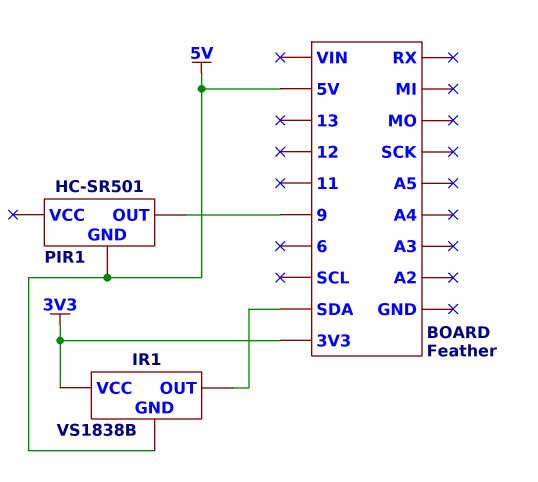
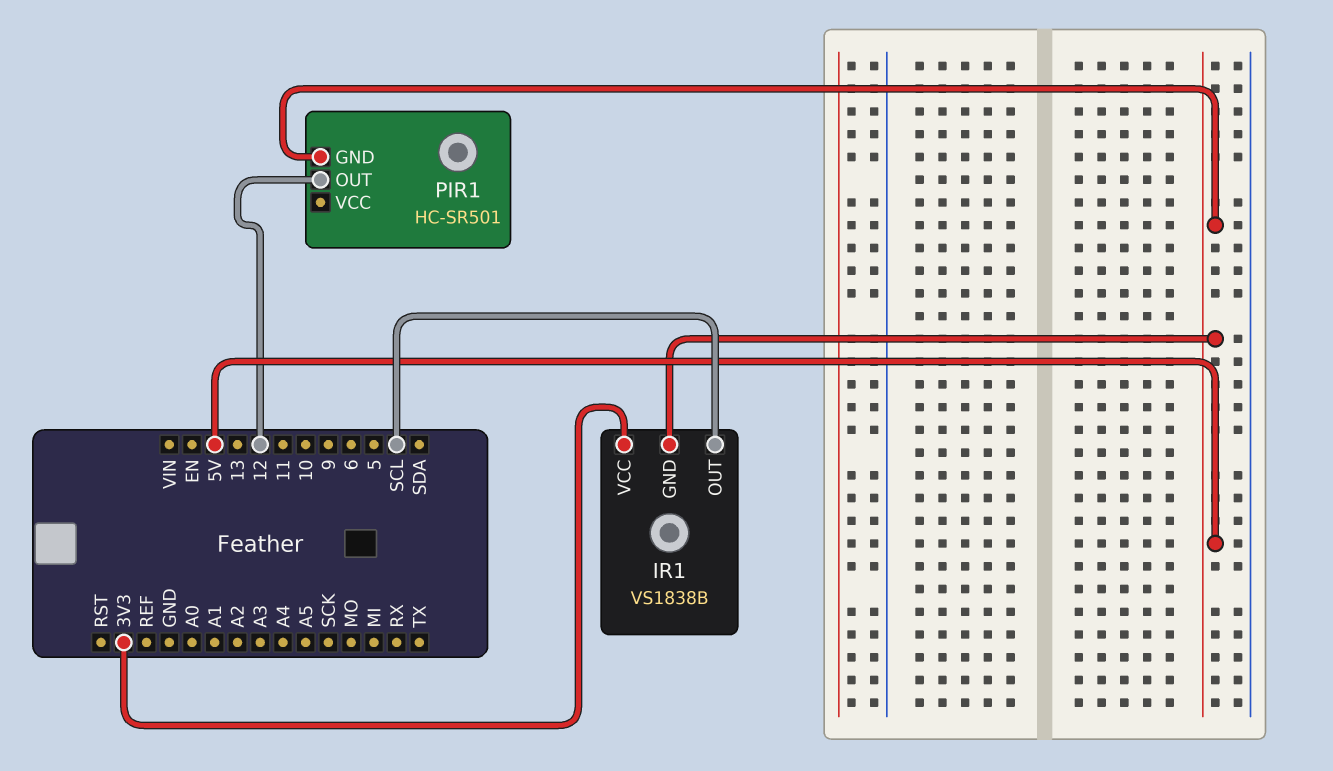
IR1 pin OUT: SDA -> SCL
PIR1 pin OUT: 9 -> 12

